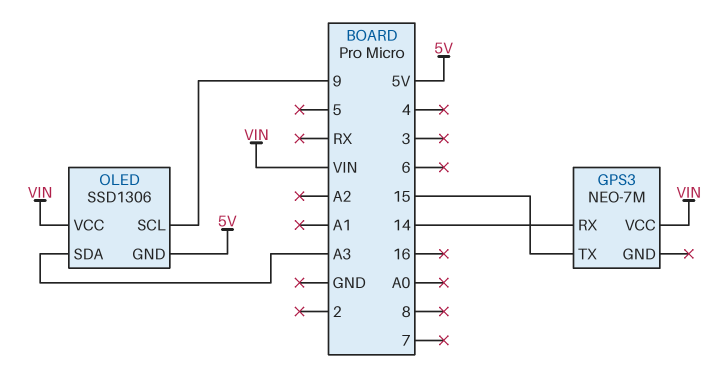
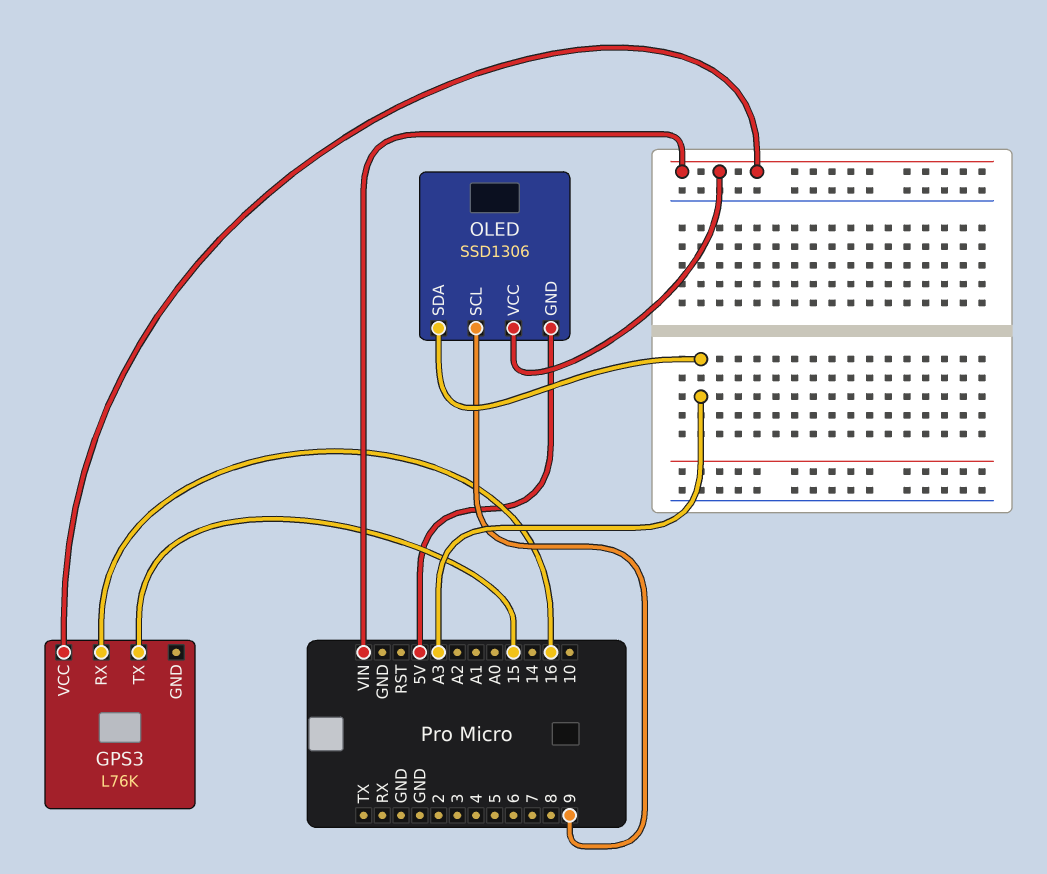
GPS3: NEO-7M -> L76K
GPS3 pin RX: 14 -> 16

